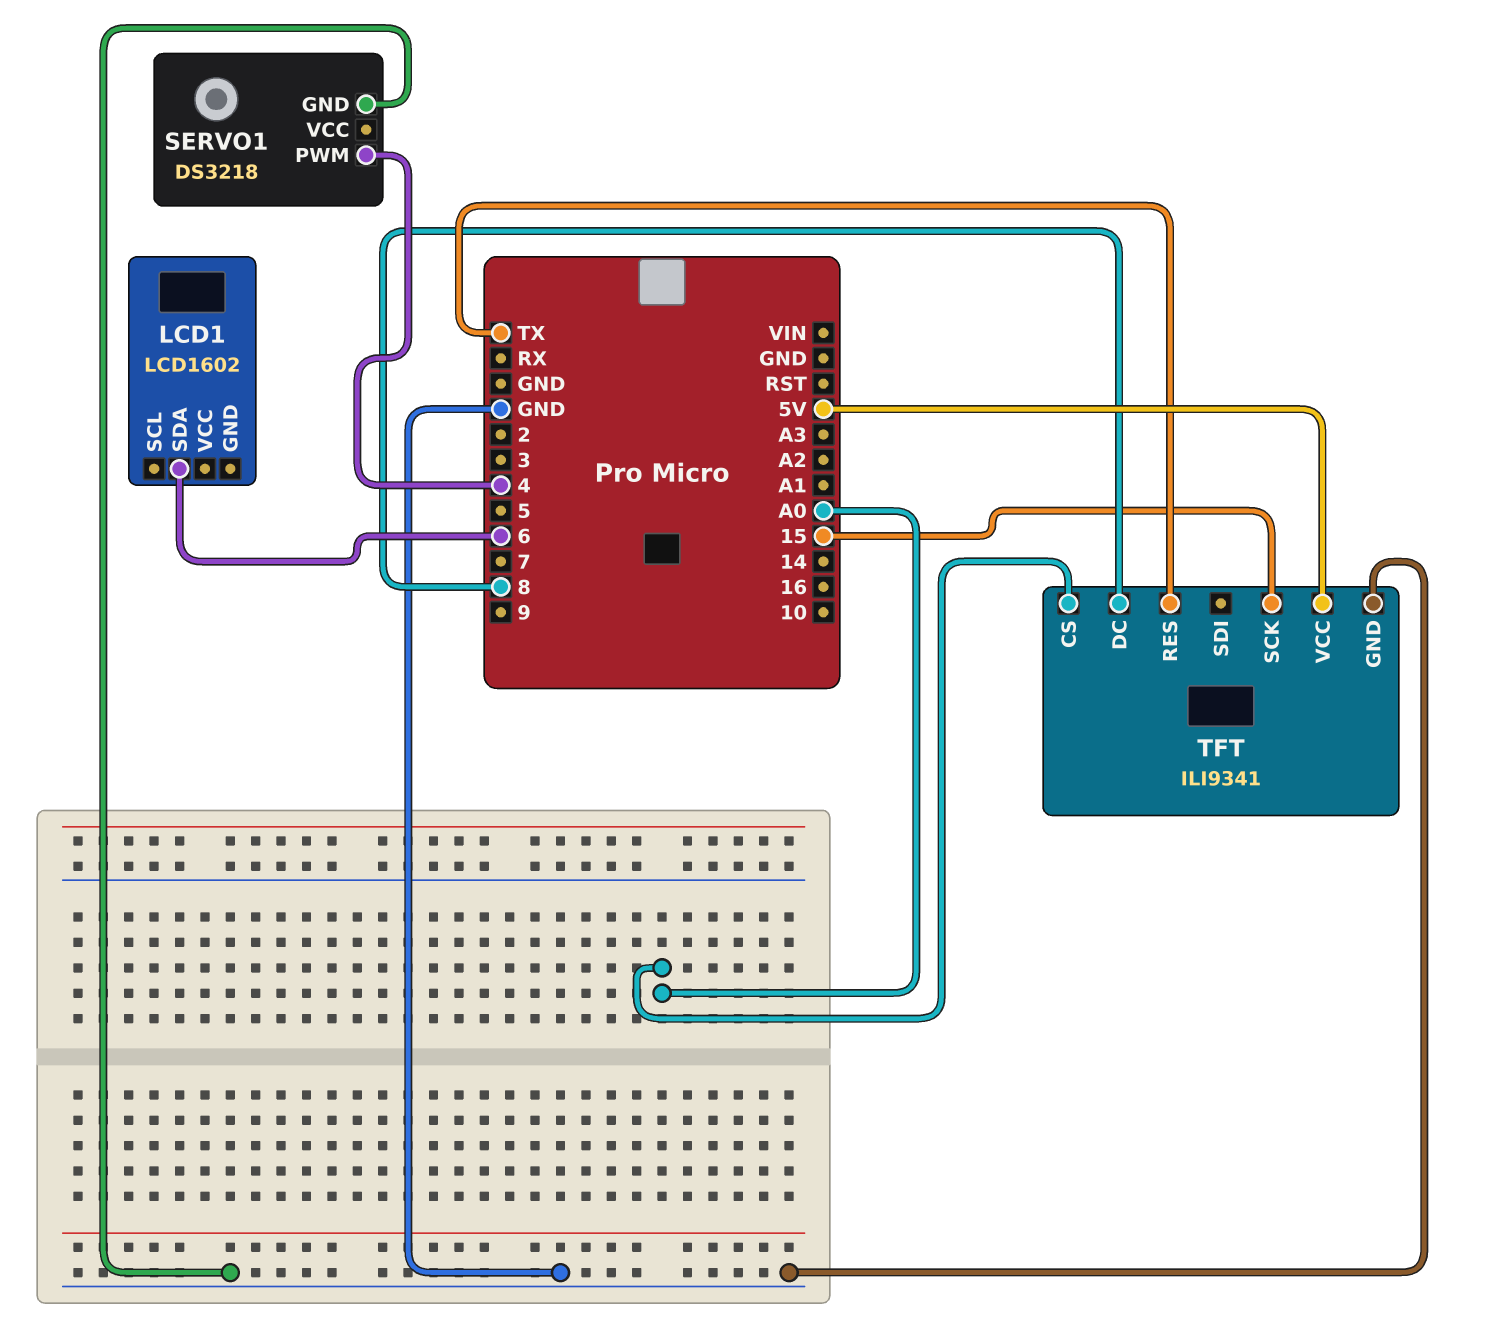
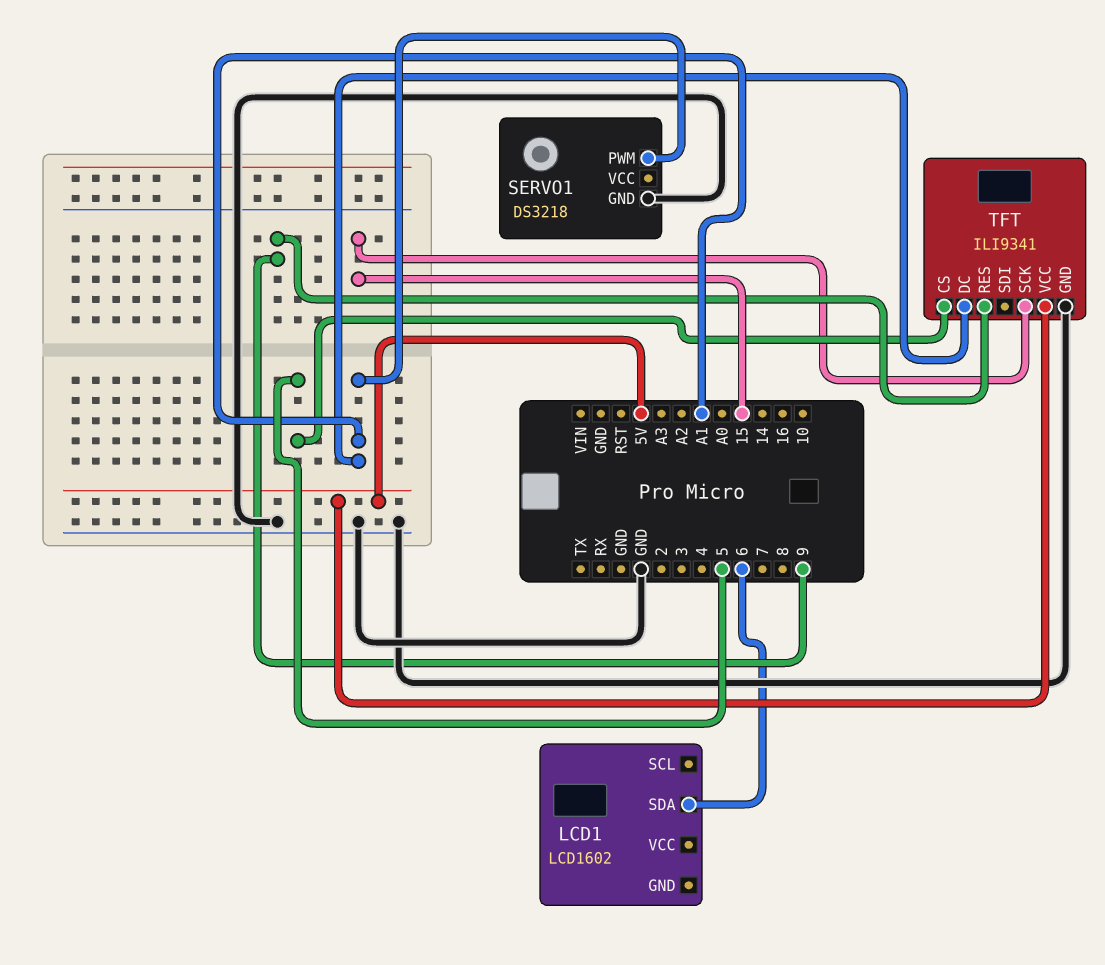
SERVO1 pin PWM: 4 -> A1
TFT pin CS: A0 -> 5
TFT pin DC: 8 -> A1
TFT pin RES: TX -> 9

